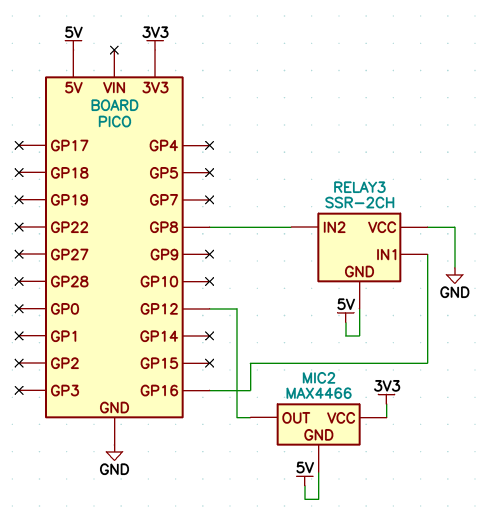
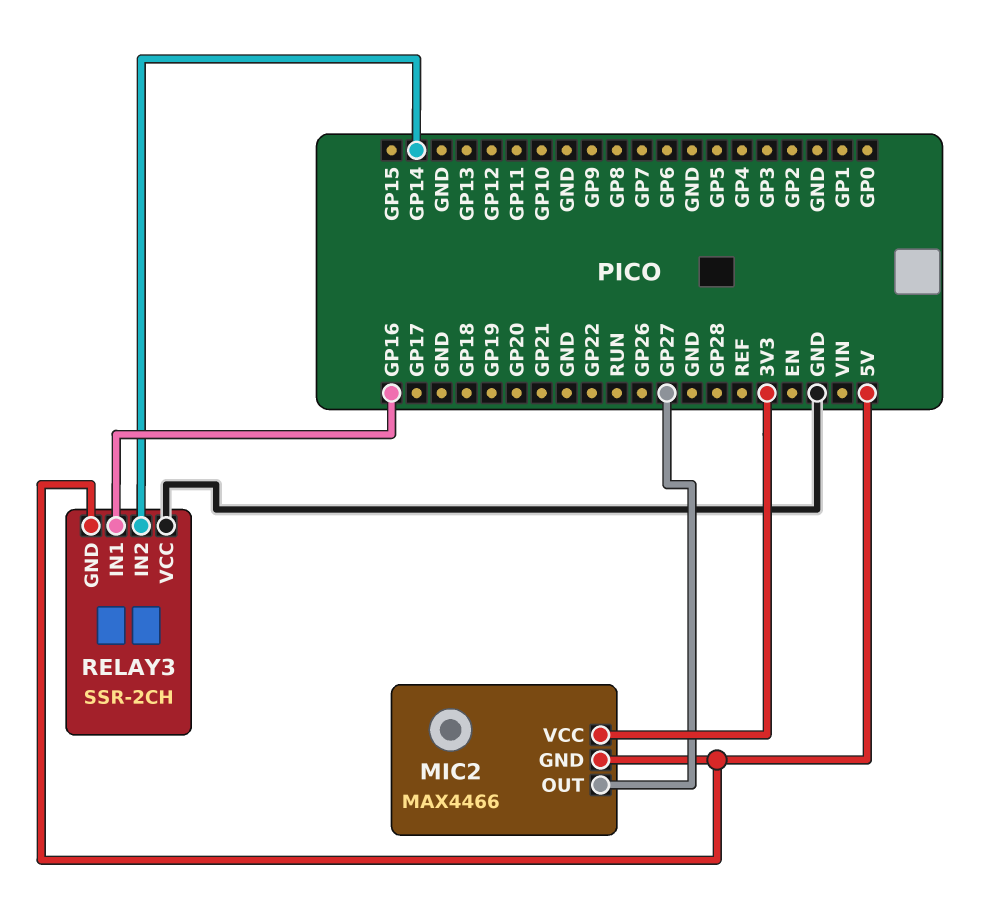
MIC2 pin OUT: GP12 -> GP27
RELAY3 pin IN2: GP8 -> GP14

